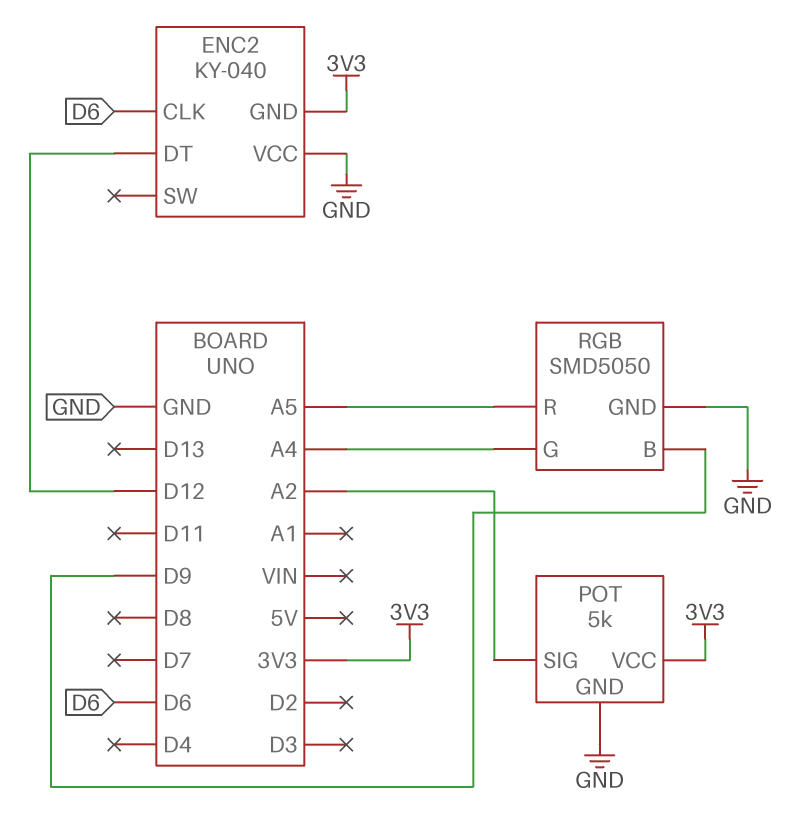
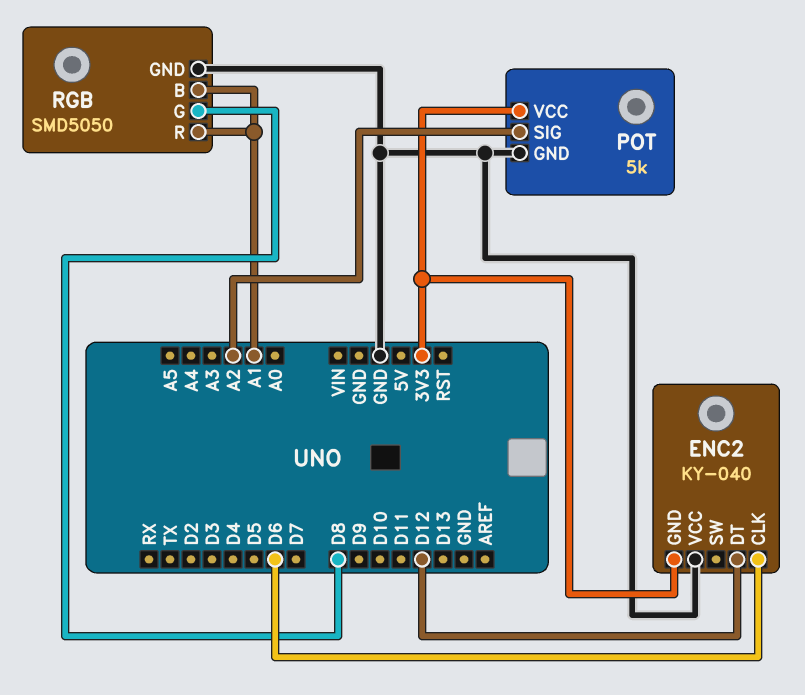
RGB pin B: D9 -> A1
RGB pin G: A4 -> D8
RGB pin R: A5 -> A1

